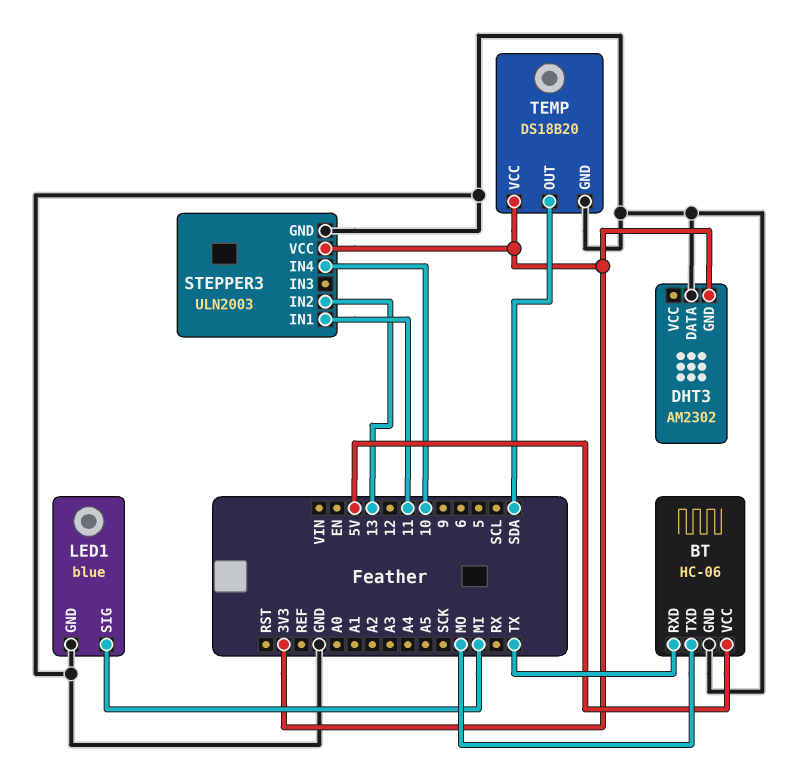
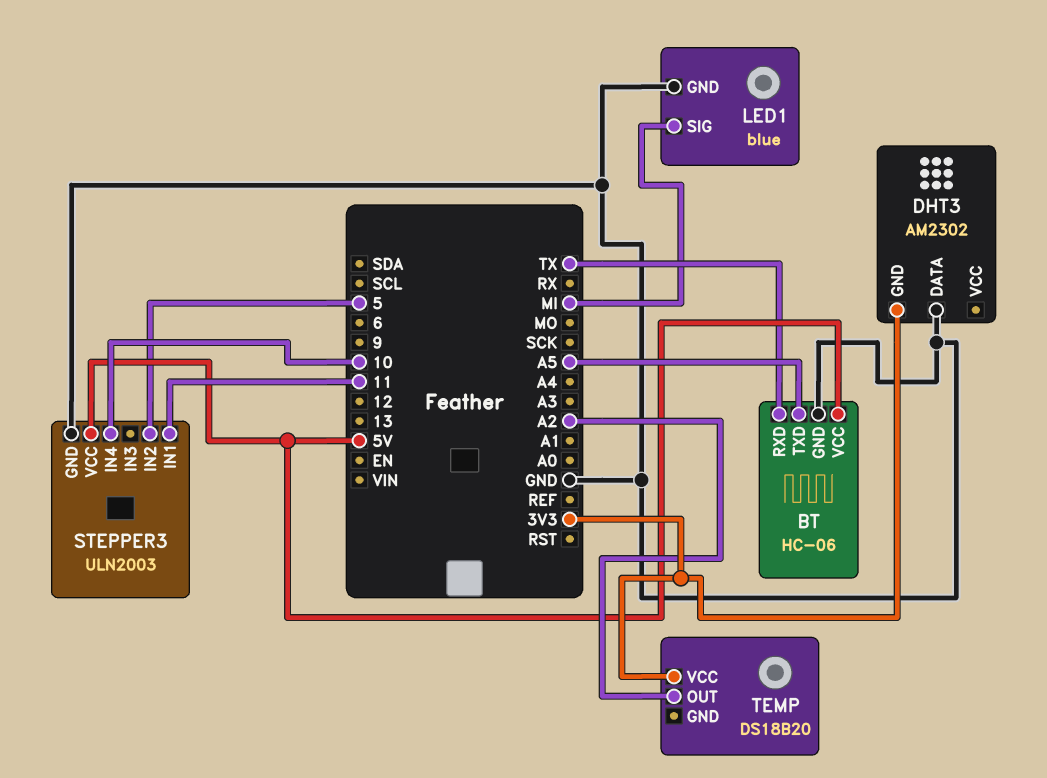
BT pin TXD: MO -> A5
STEPPER3 pin IN2: 13 -> 5
STEPPER3 pin VCC: 3V3 -> 5V
TEMP pin GND: GND -> none
TEMP pin OUT: SDA -> A2

